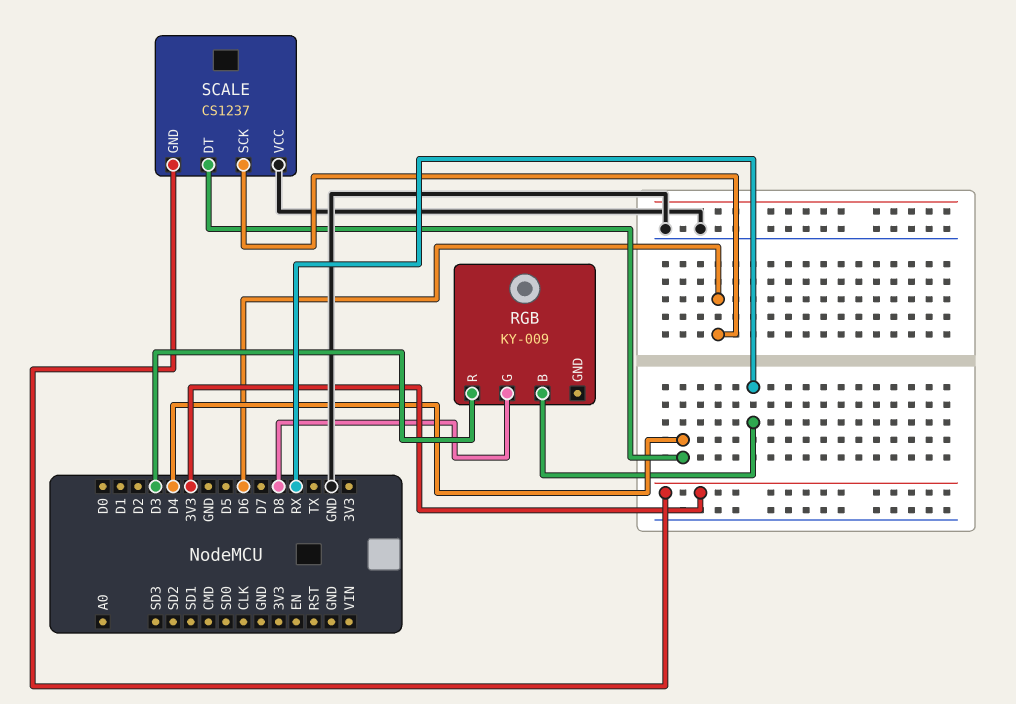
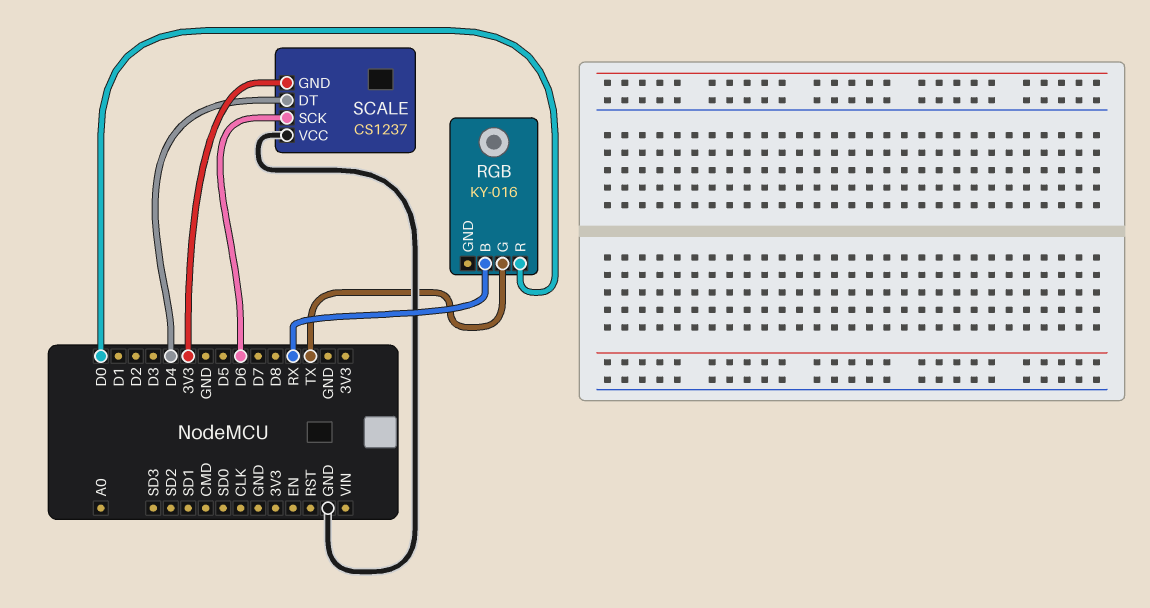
RGB: KY-009 -> KY-016
RGB pin G: D8 -> TX
RGB pin R: D3 -> D0

